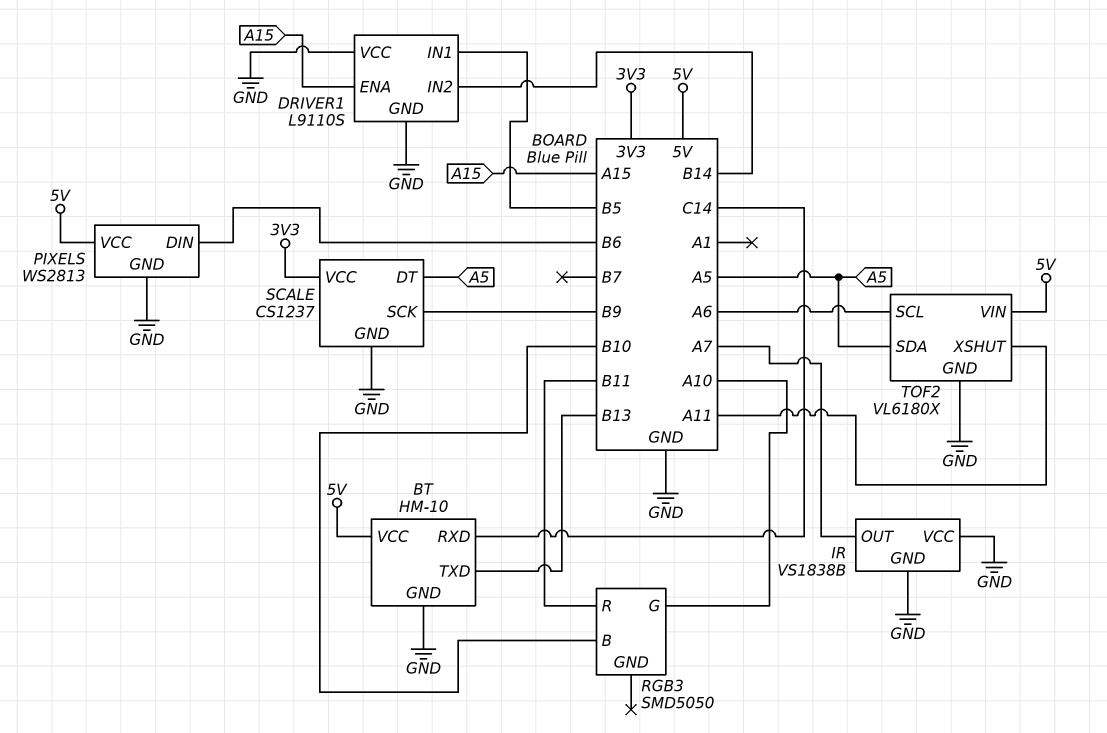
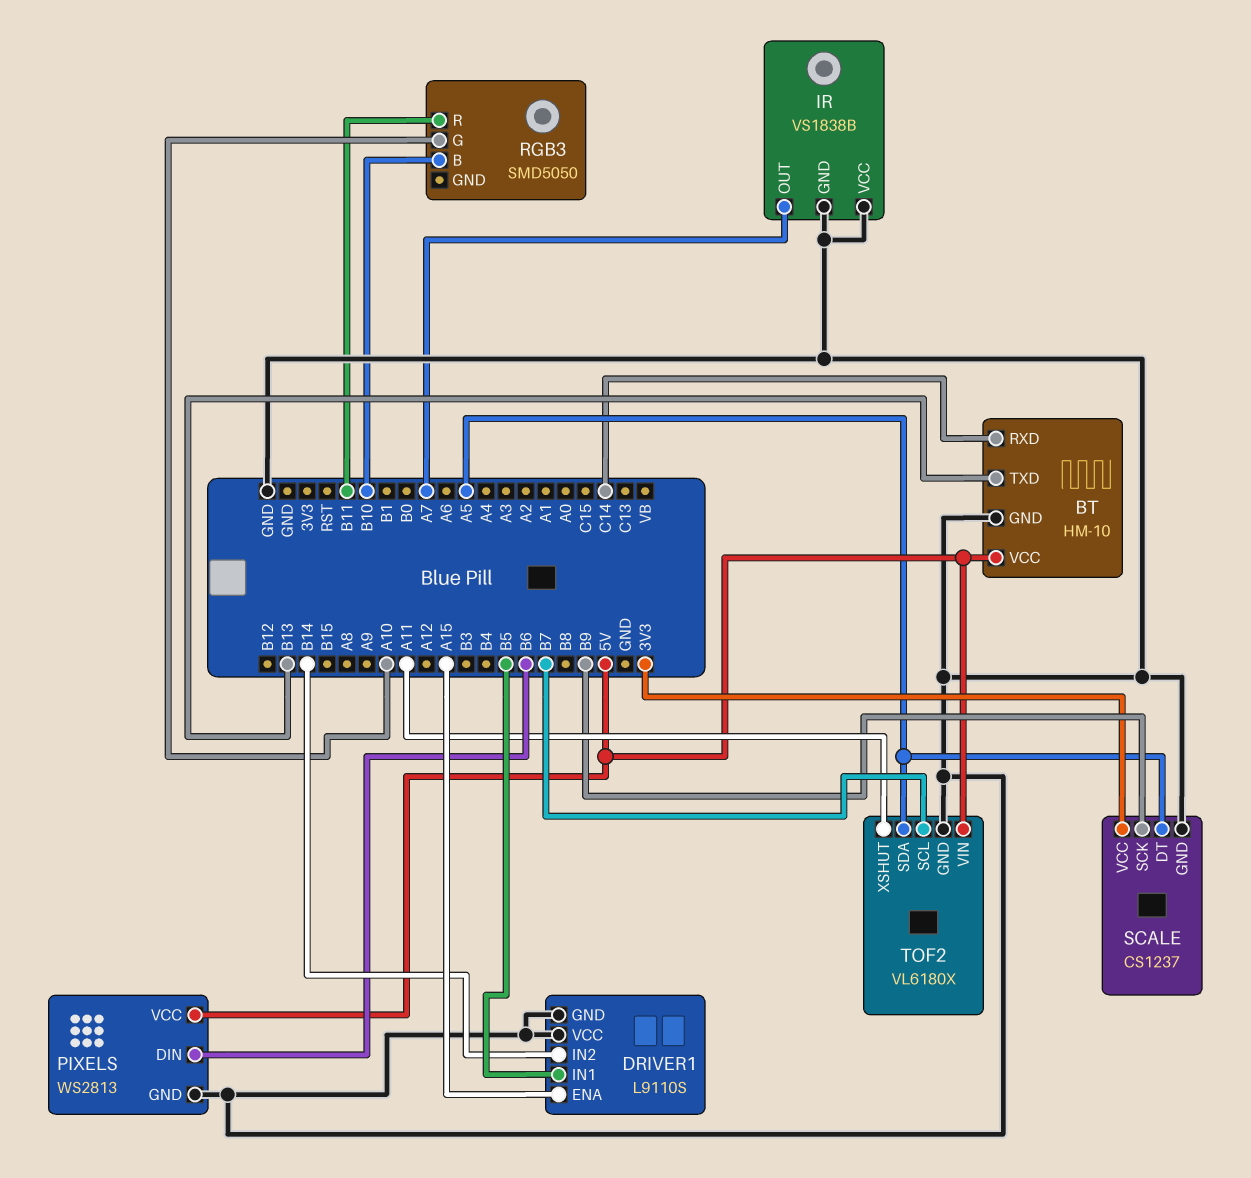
TOF2 pin SCL: A6 -> B7

